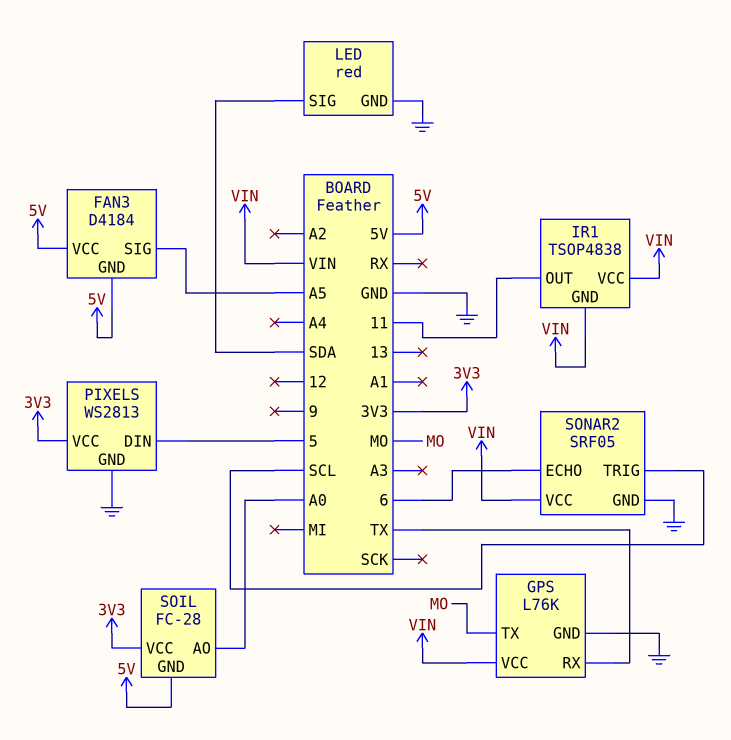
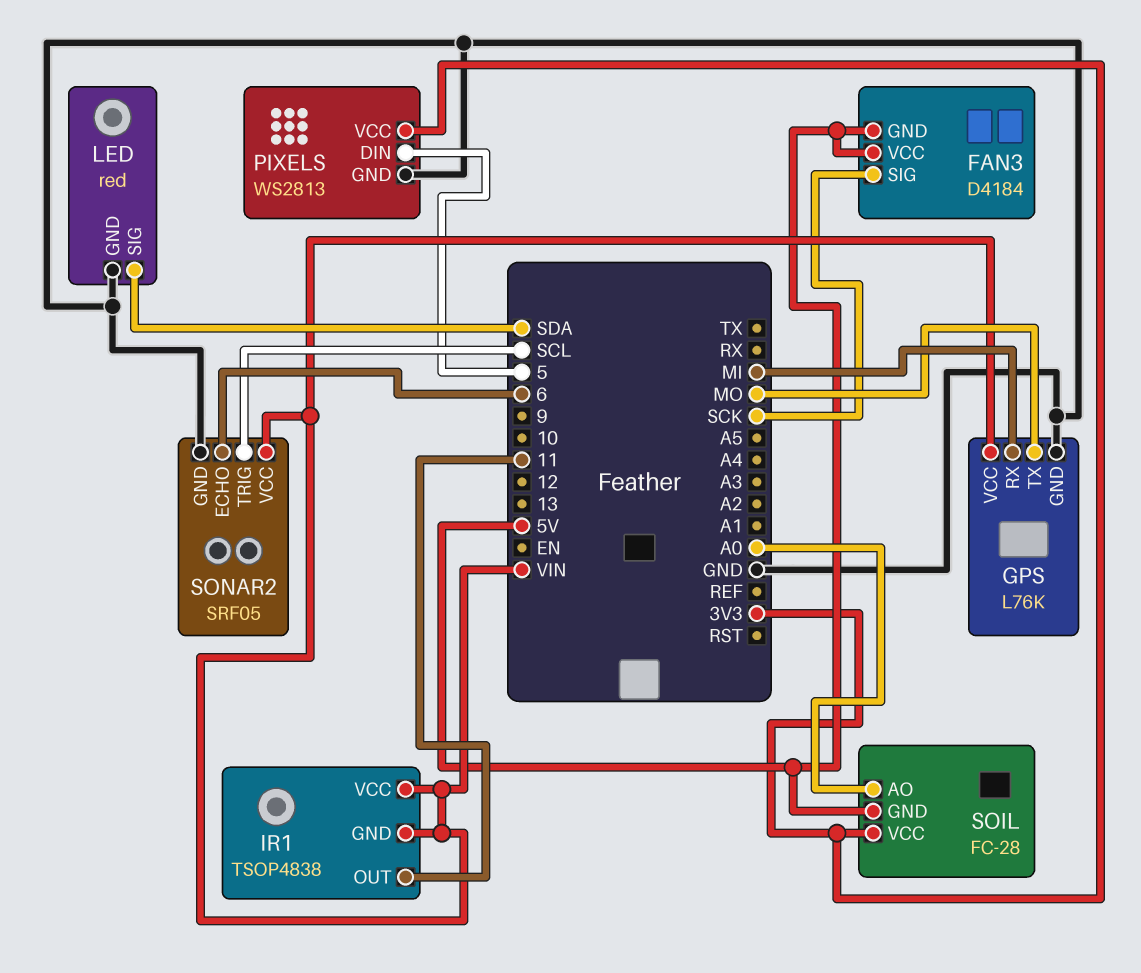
FAN3 pin SIG: A5 -> SCK
GPS pin RX: TX -> MI

